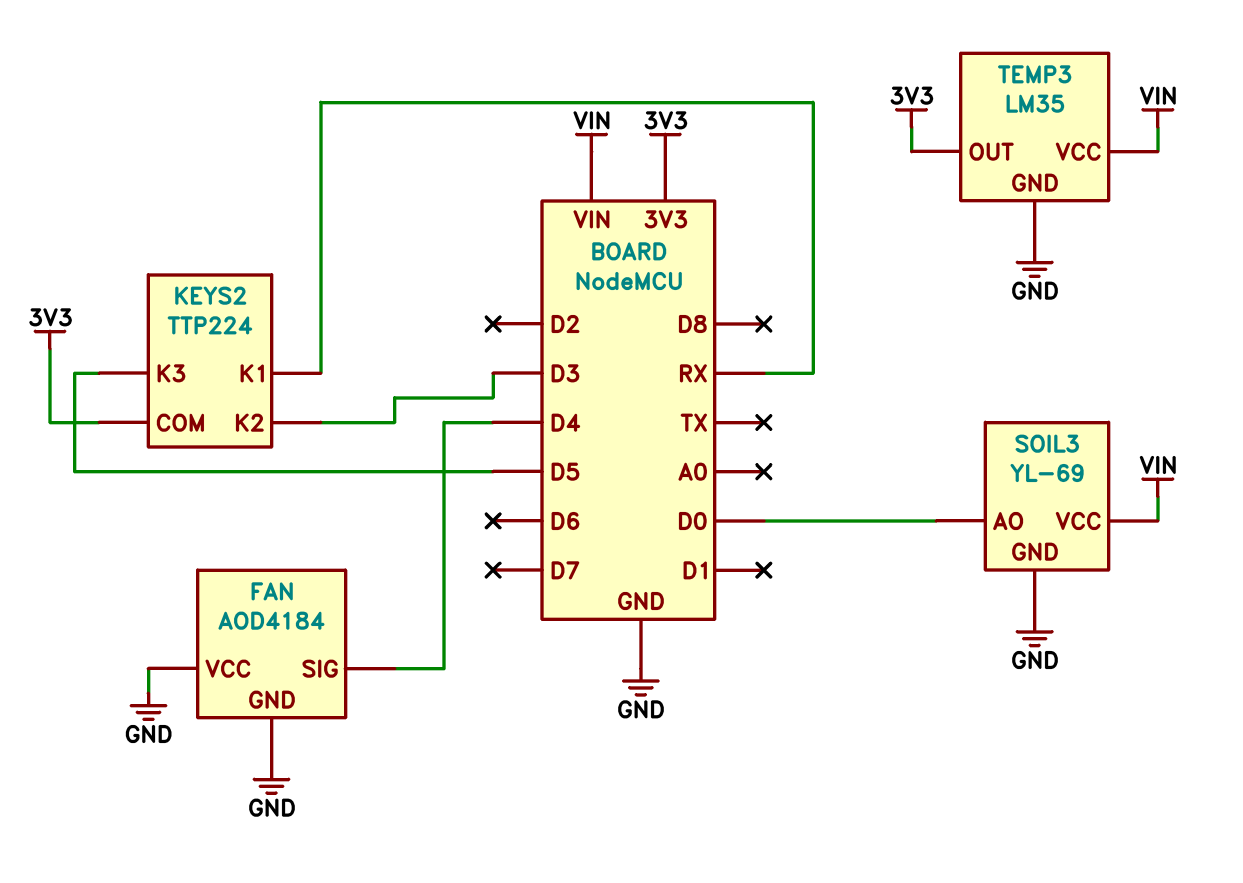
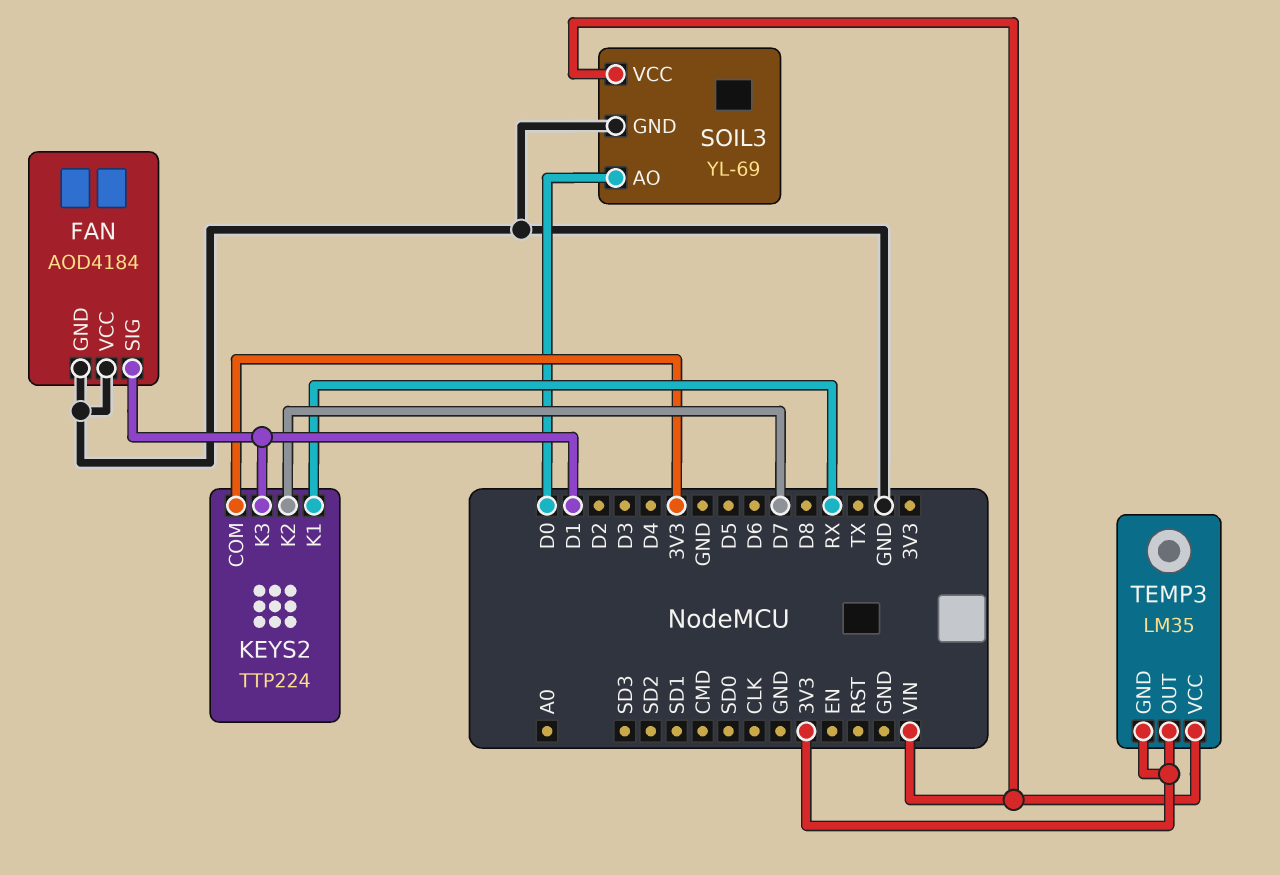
FAN pin SIG: D4 -> D1
KEYS2 pin K2: D3 -> D7
KEYS2 pin K3: D5 -> D1
TEMP3 pin GND: GND -> 3V3

